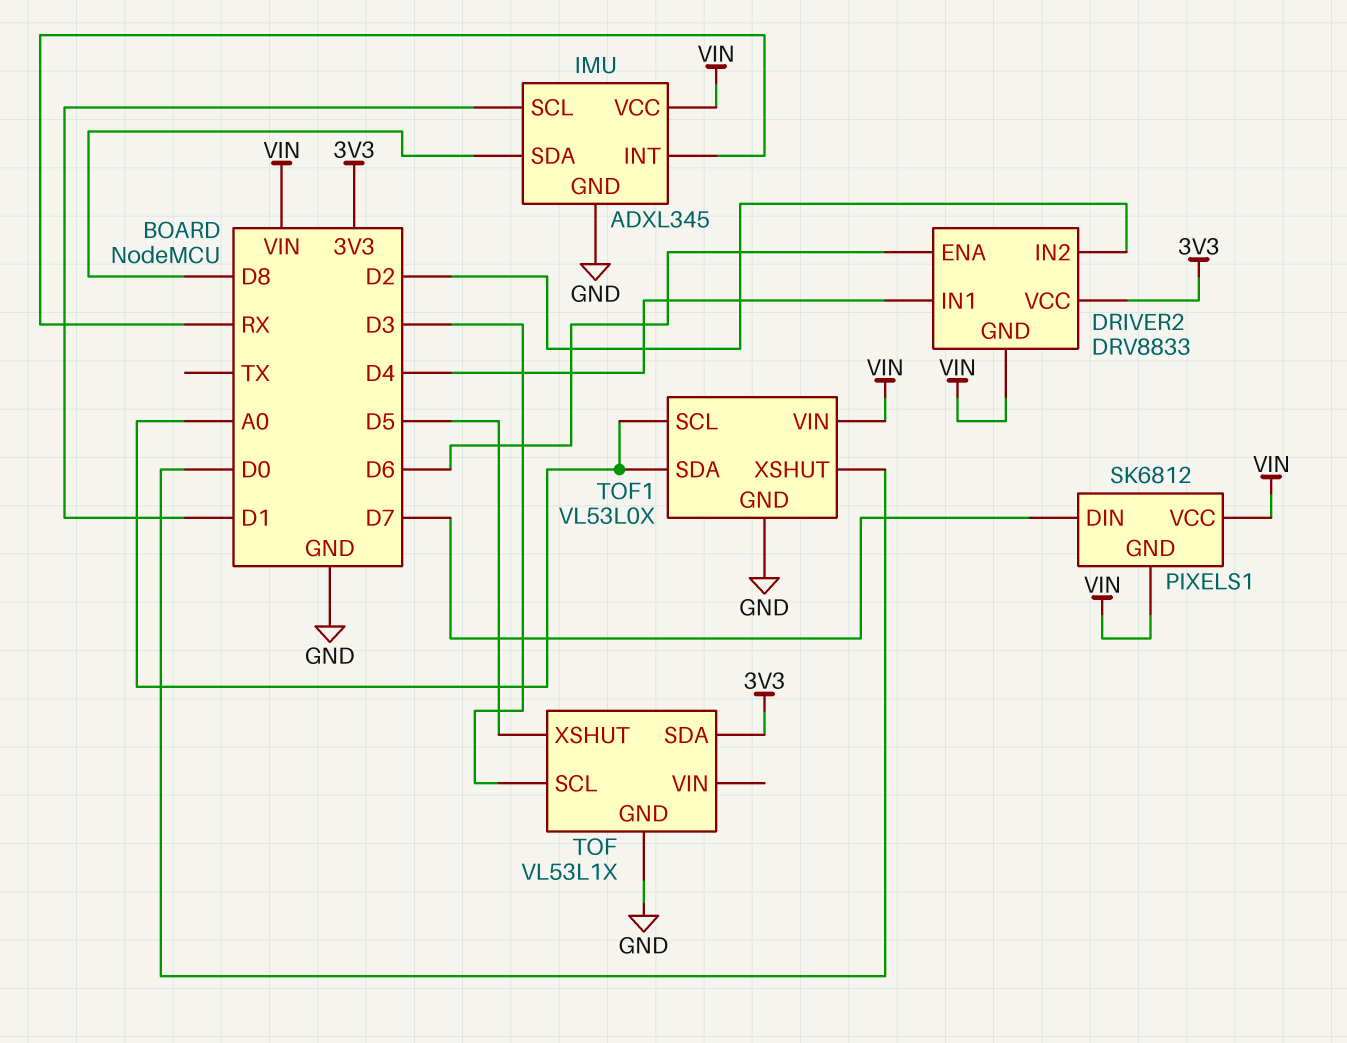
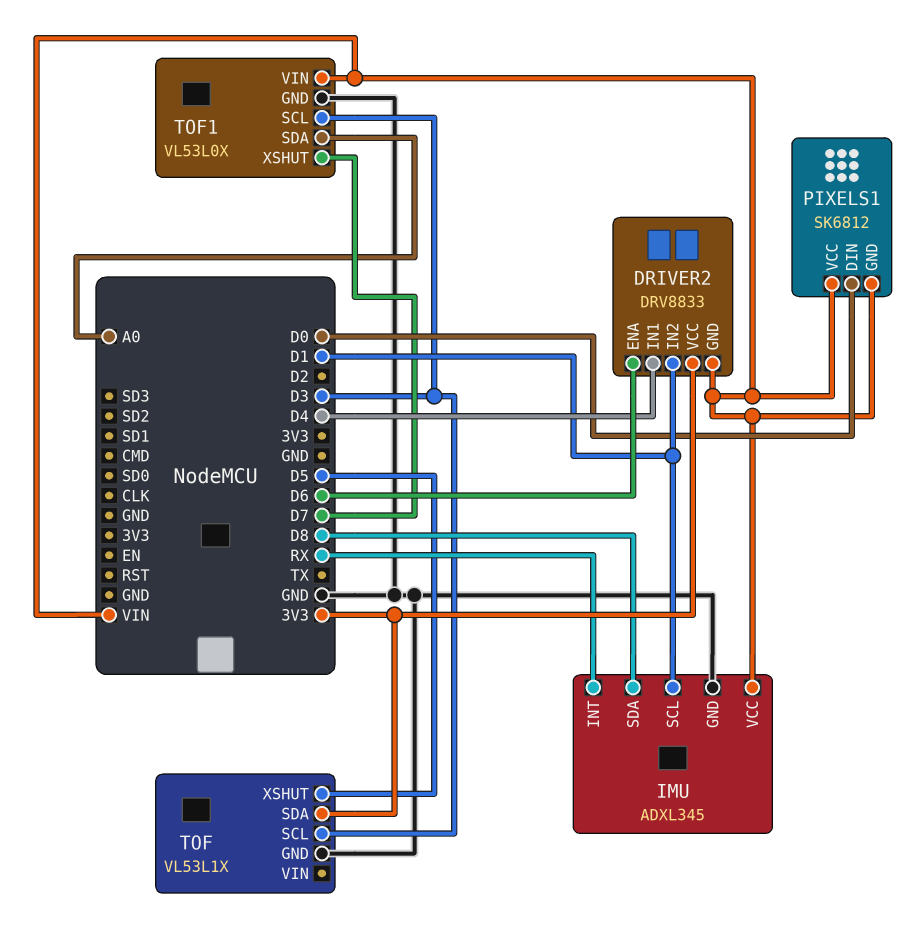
DRIVER2 pin IN2: D2 -> D1
PIXELS1 pin DIN: D7 -> D0
TOF1 pin SCL: A0 -> D3
TOF1 pin XSHUT: D0 -> D7

